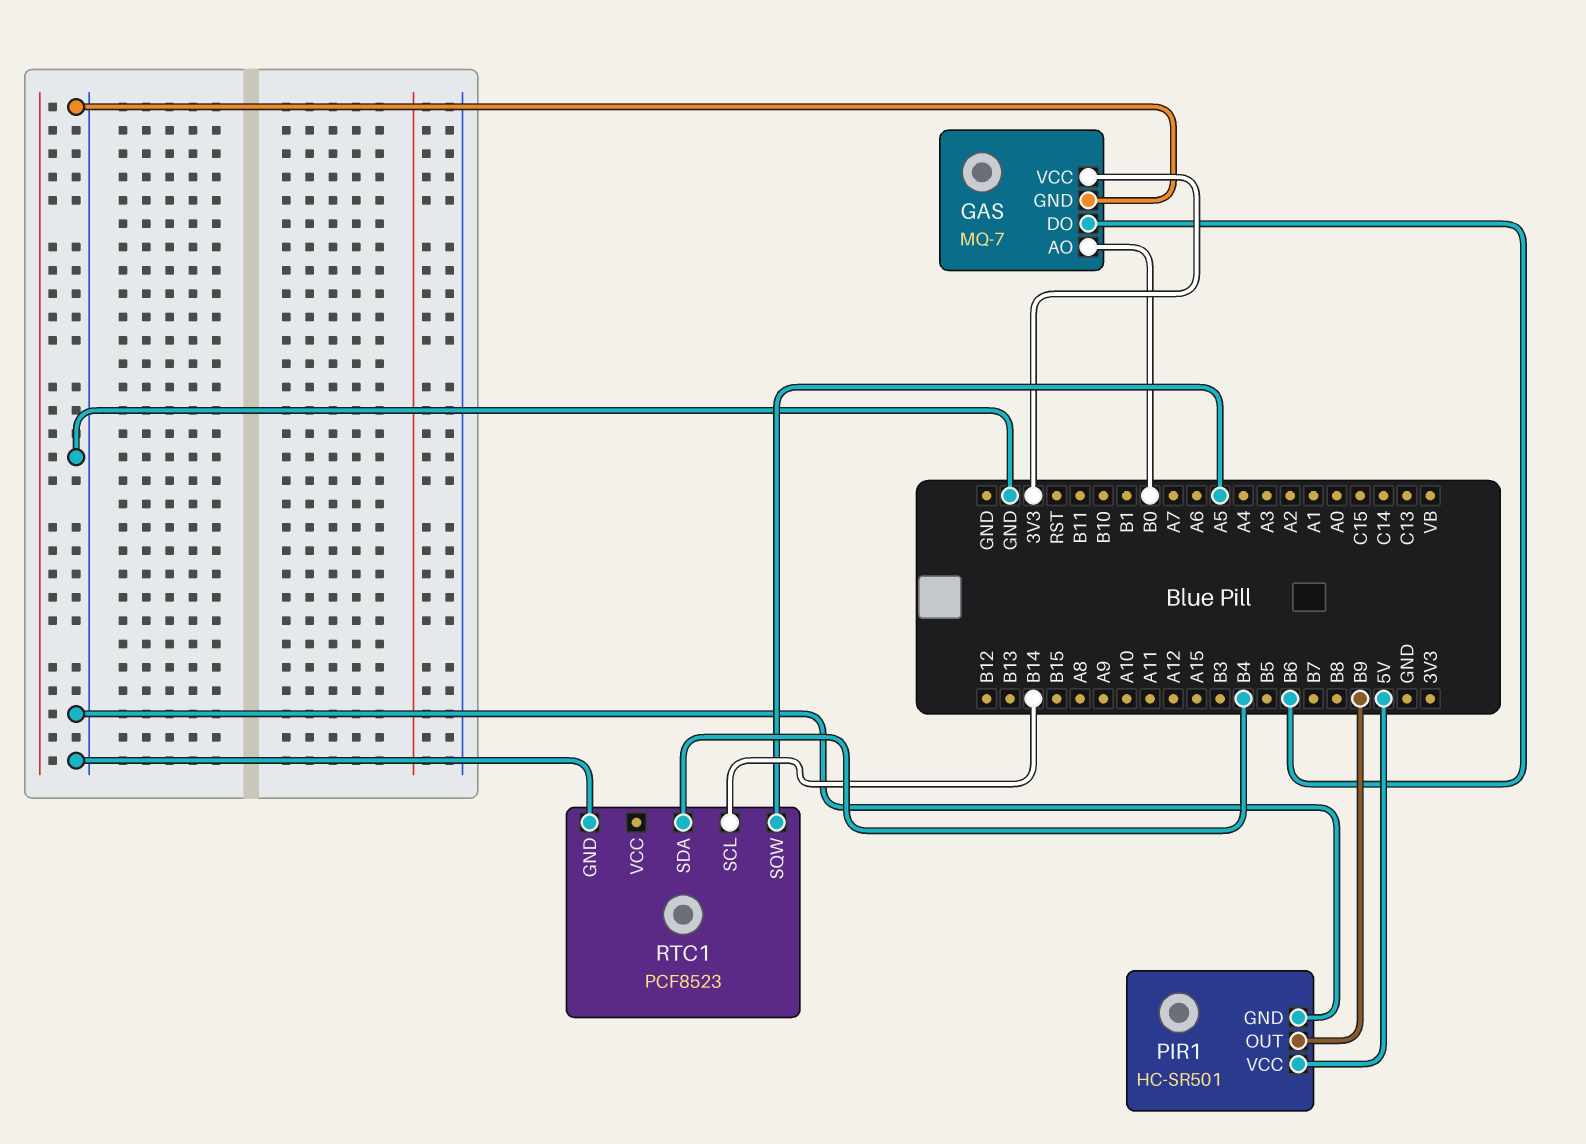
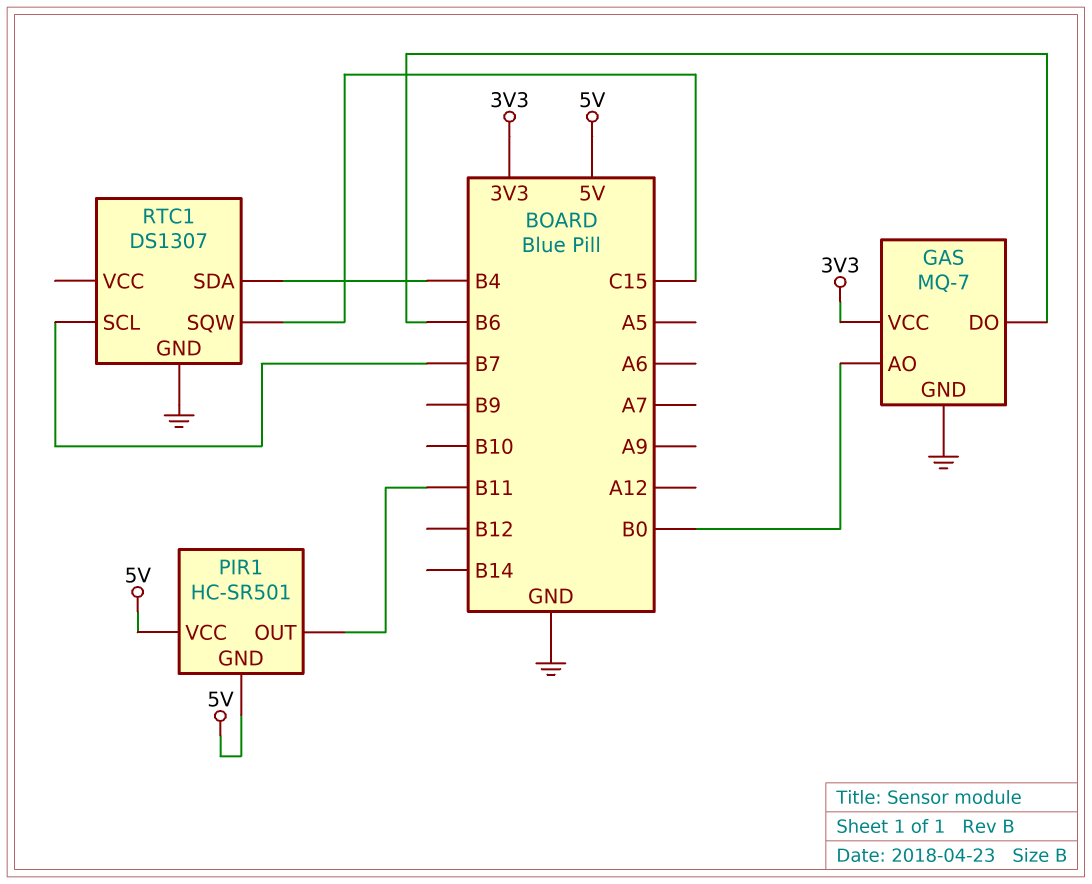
PIR1 pin GND: GND -> 5V
PIR1 pin OUT: B9 -> B11
RTC1: PCF8523 -> DS1307
RTC1 pin SCL: B14 -> B7
RTC1 pin SQW: A5 -> C15

